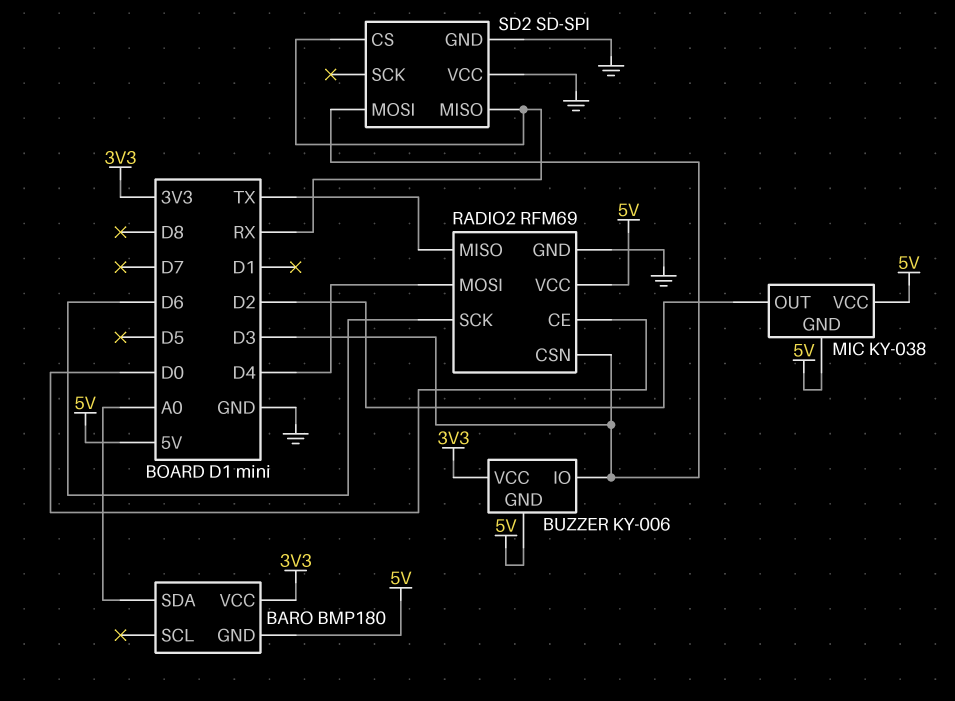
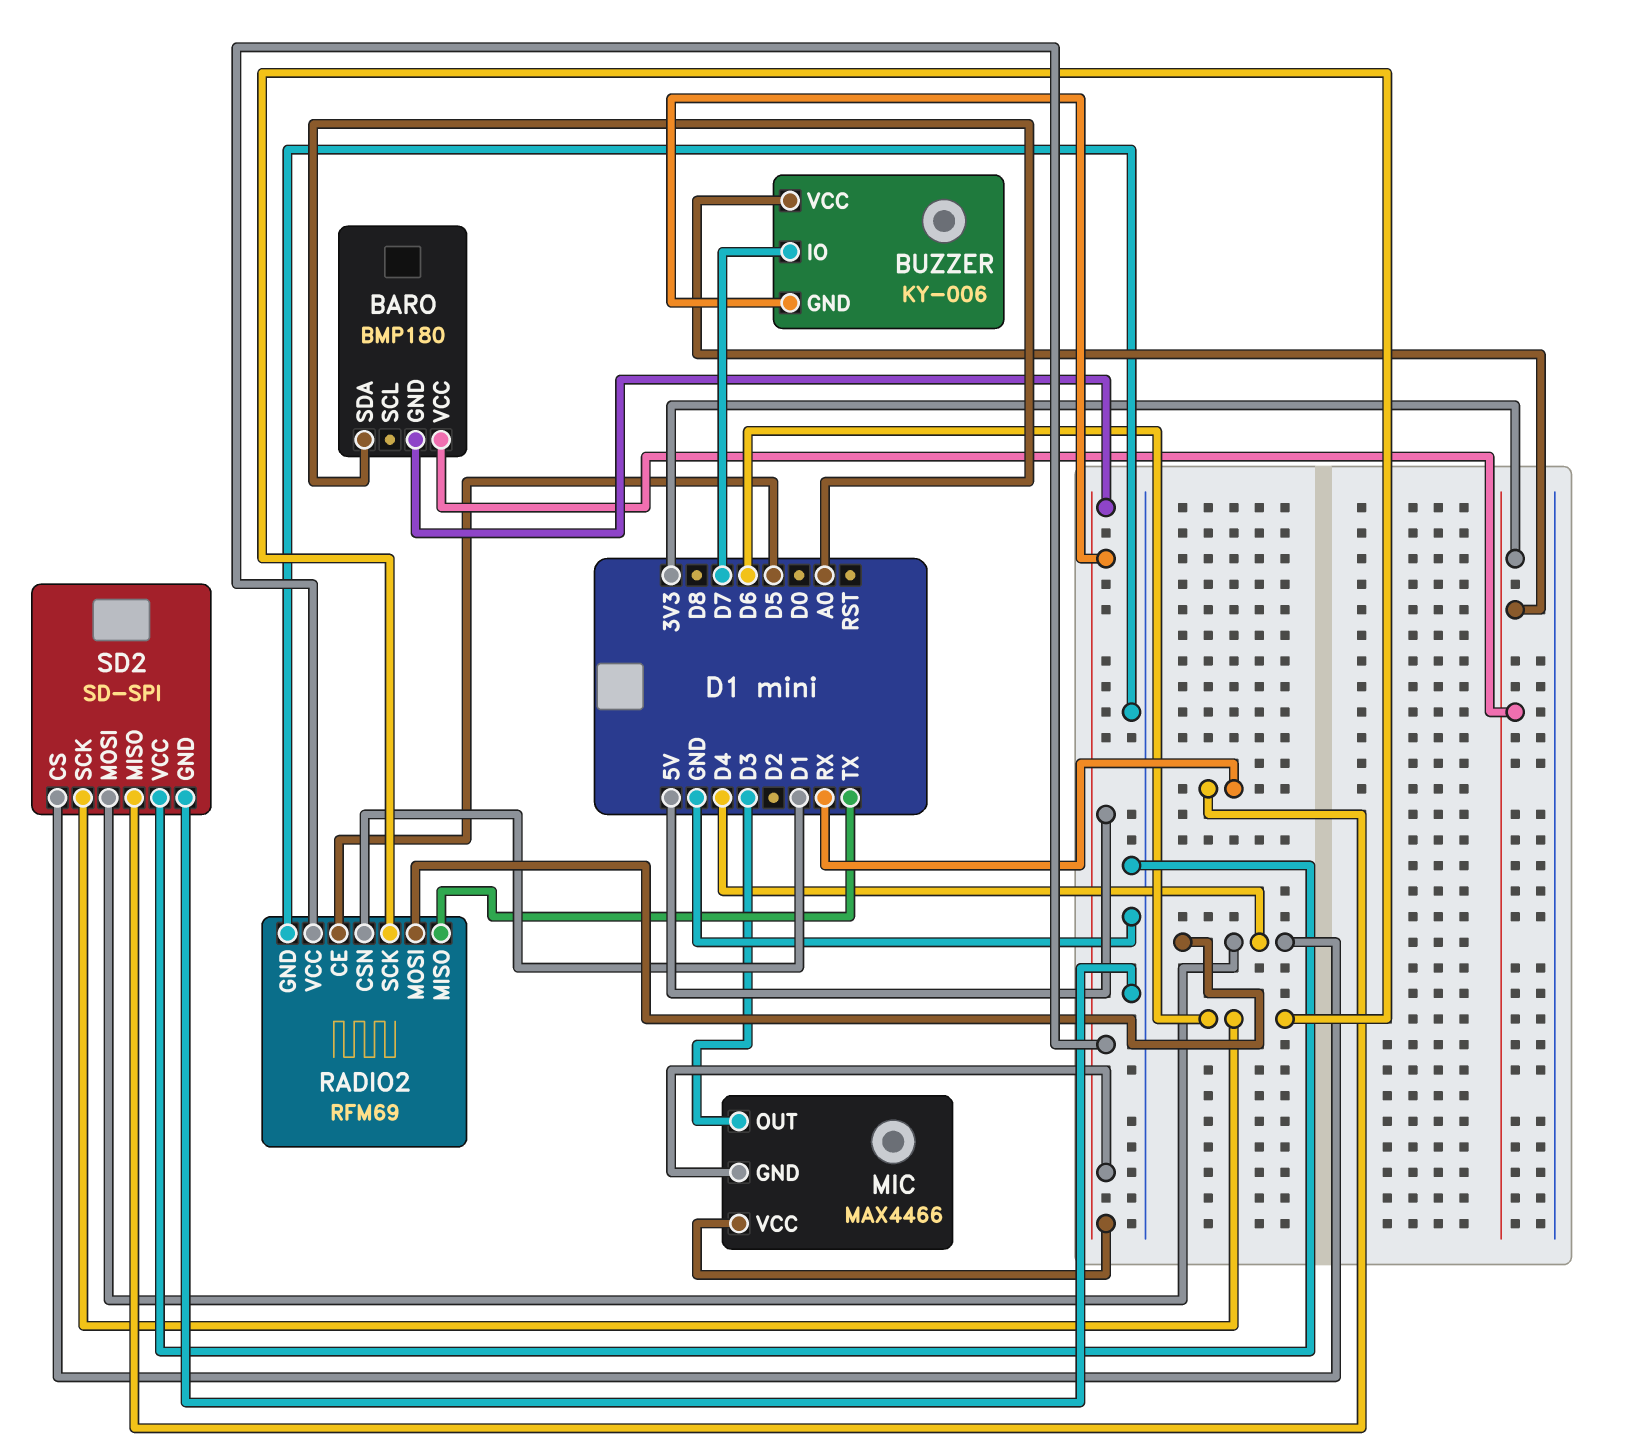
BUZZER pin IO: D3 -> D7
MIC: KY-038 -> MAX4466
MIC pin OUT: D2 -> D3
RADIO2 pin CE: D0 -> D5
RADIO2 pin CSN: D3 -> D1
SD2 pin CS: RX -> D4
SD2 pin MOSI: D3 -> D4
SD2 pin SCK: none -> D6

